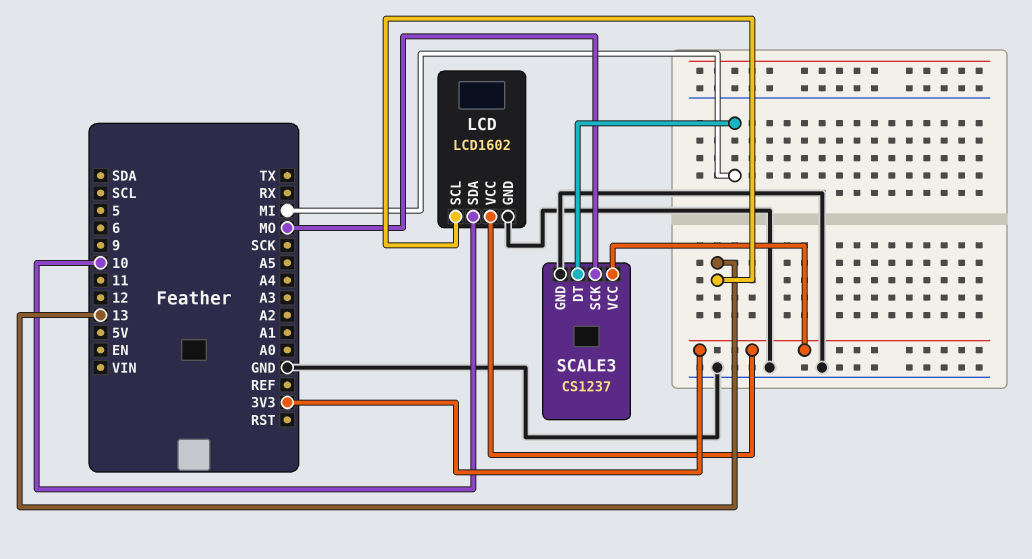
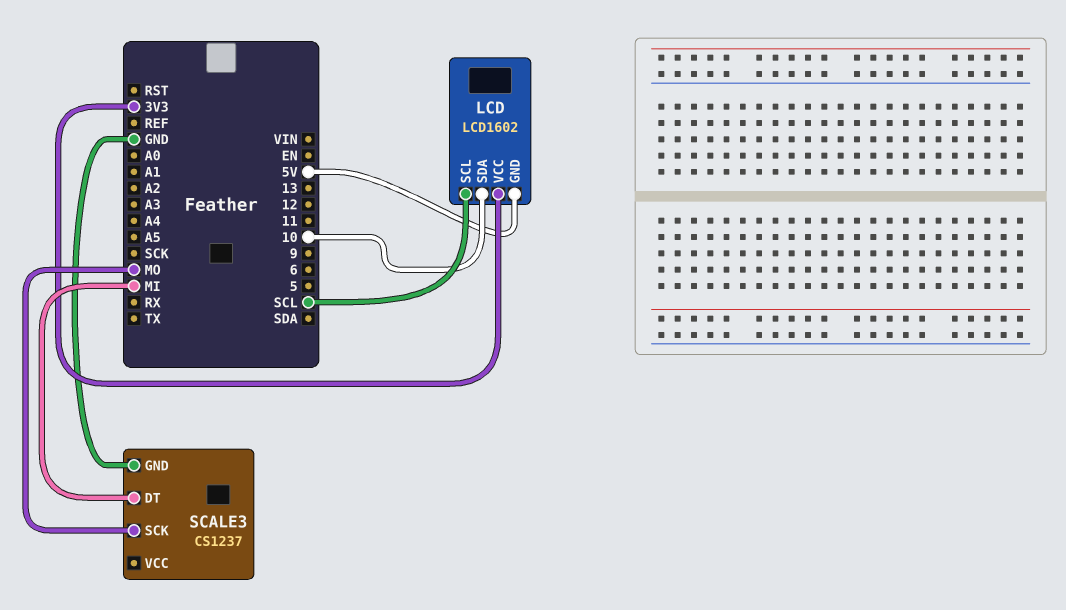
LCD pin GND: GND -> 5V
LCD pin SCL: 13 -> SCL
SCALE3 pin VCC: 3V3 -> none

